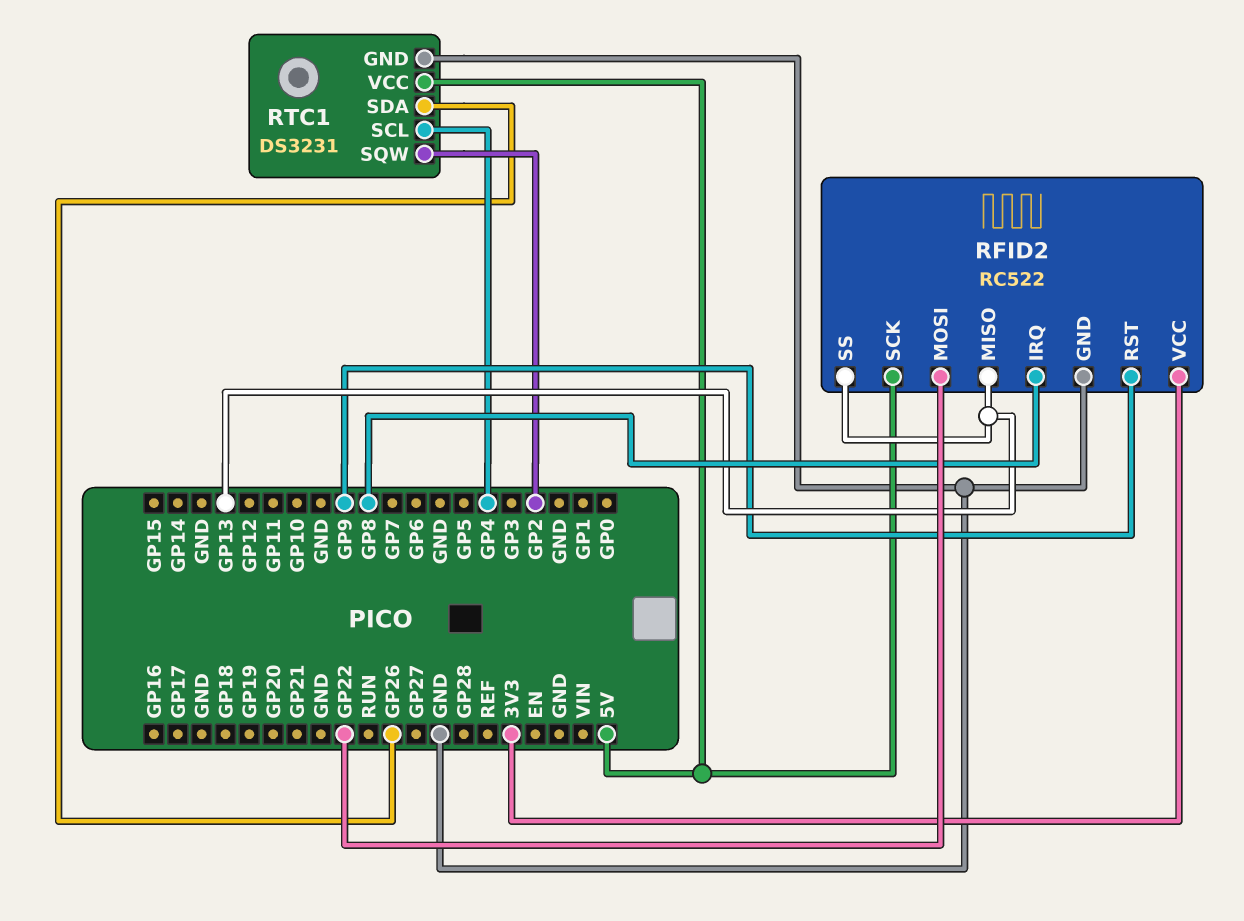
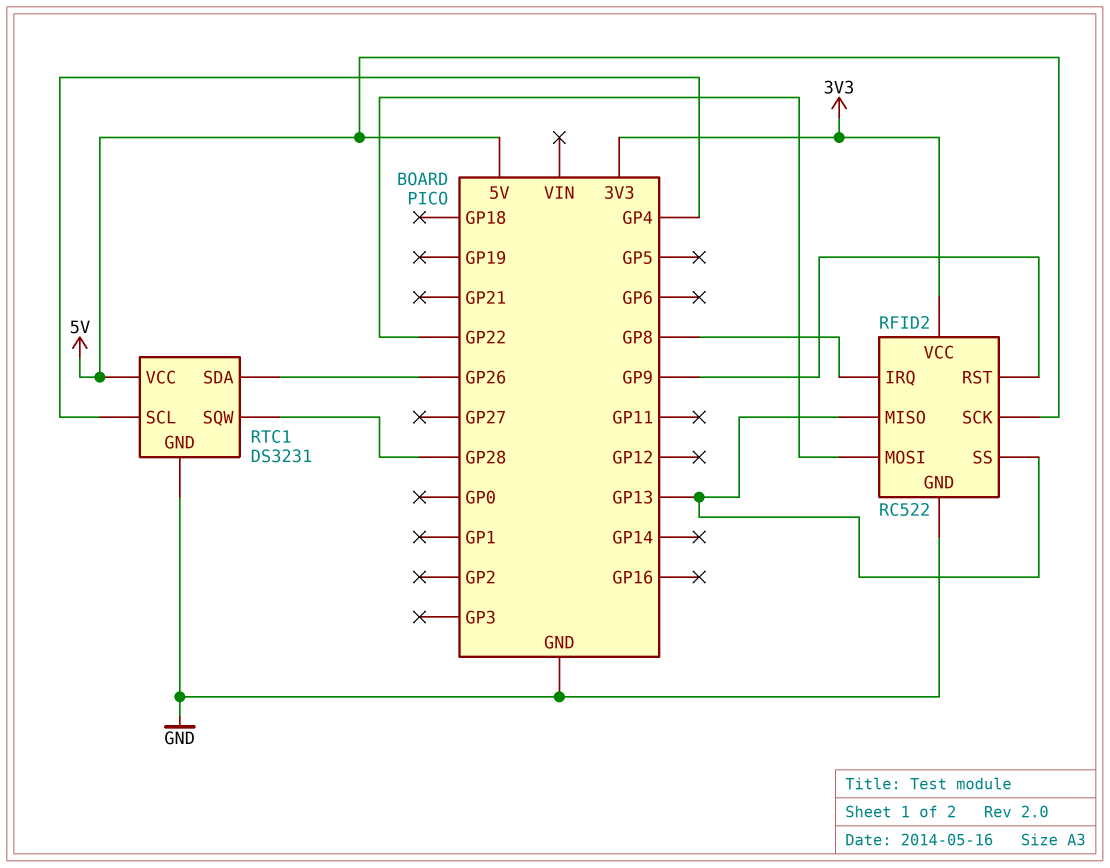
RTC1 pin SQW: GP2 -> GP28

